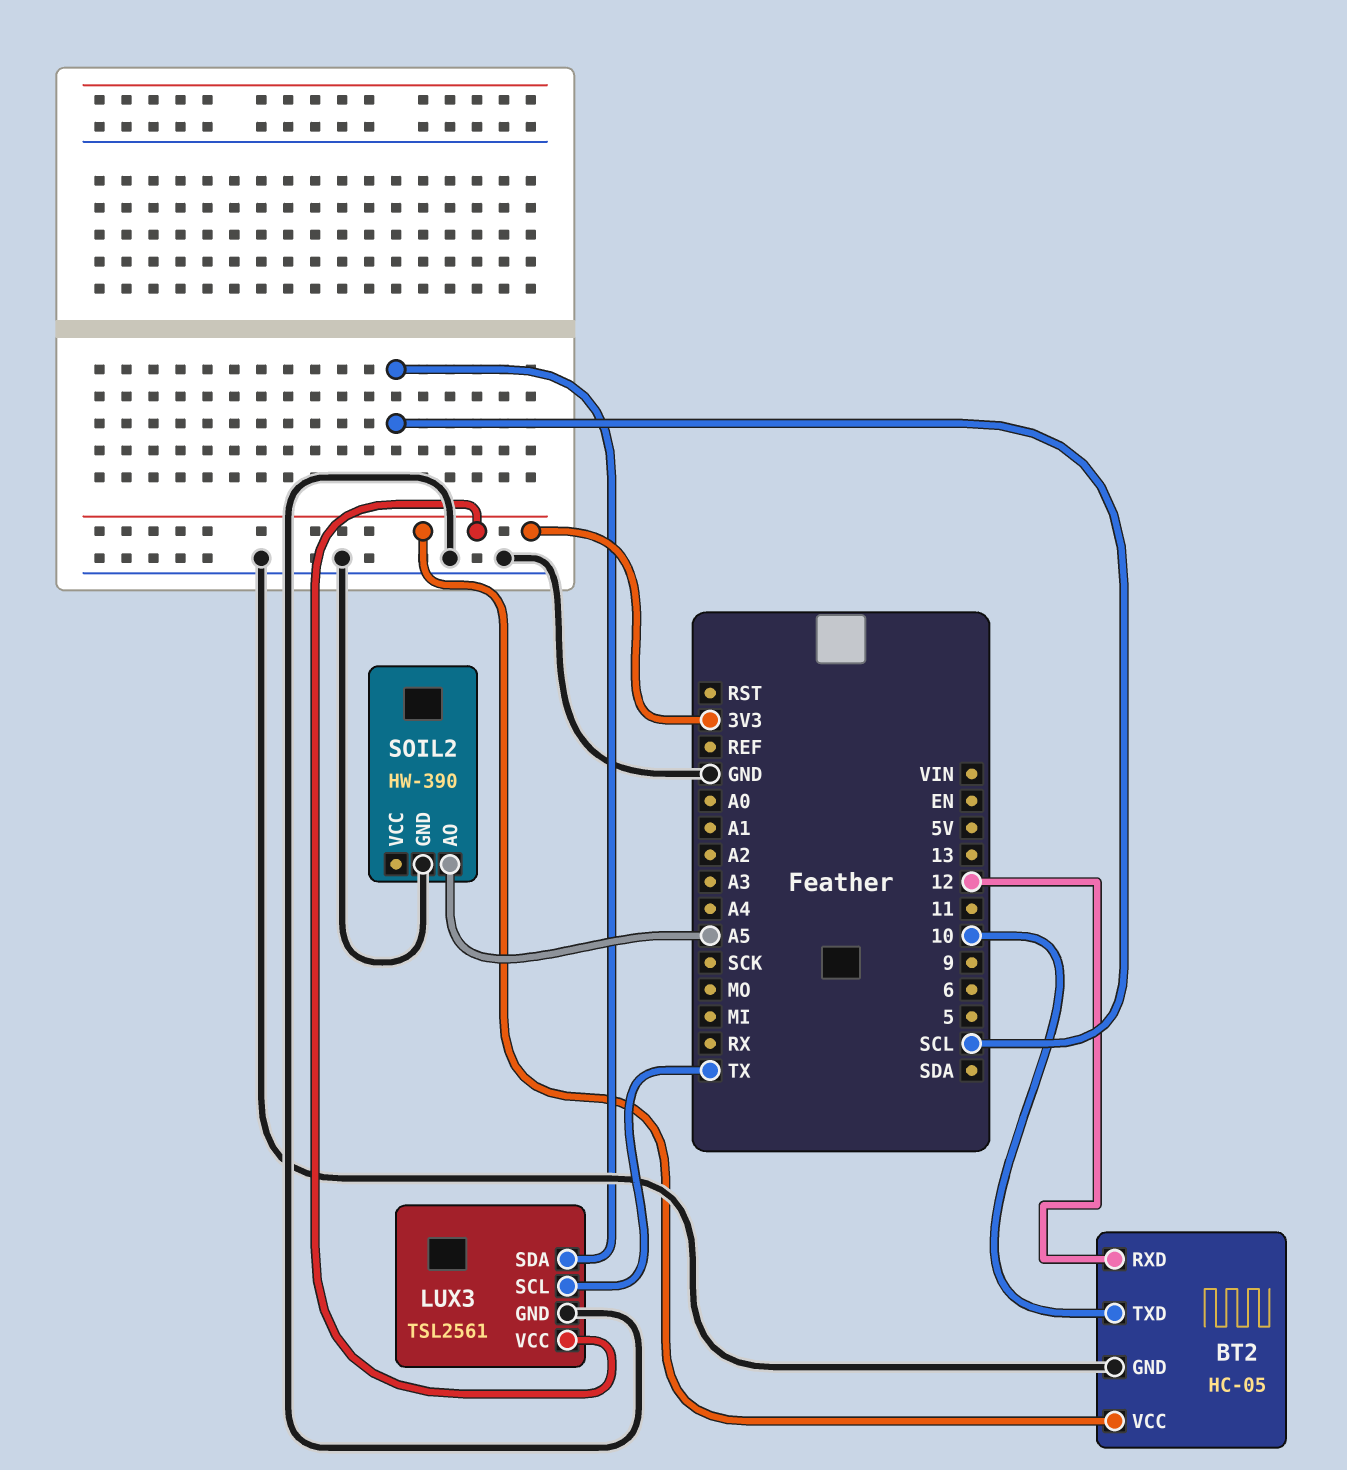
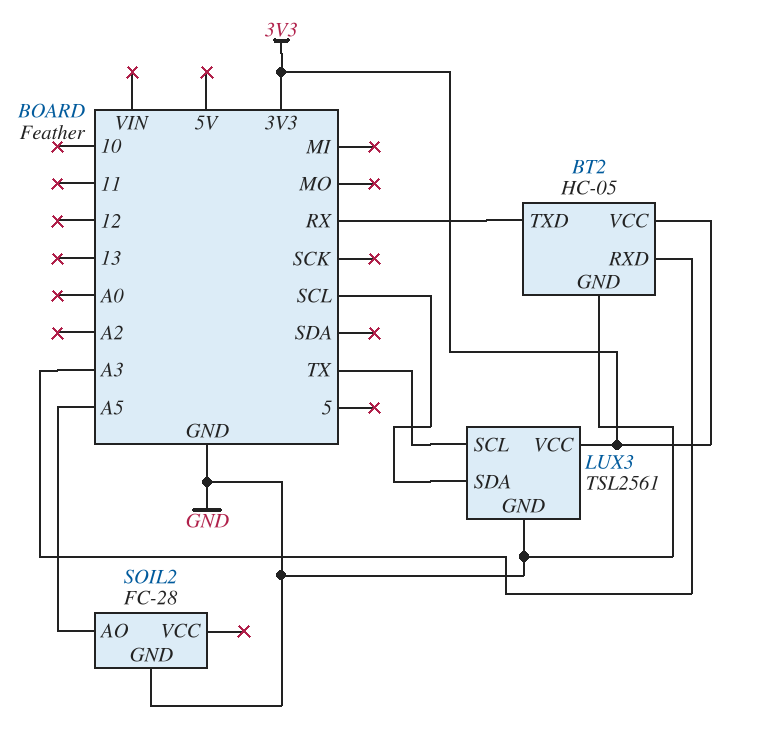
BT2 pin RXD: 12 -> A3
BT2 pin TXD: 10 -> RX
SOIL2: HW-390 -> FC-28

